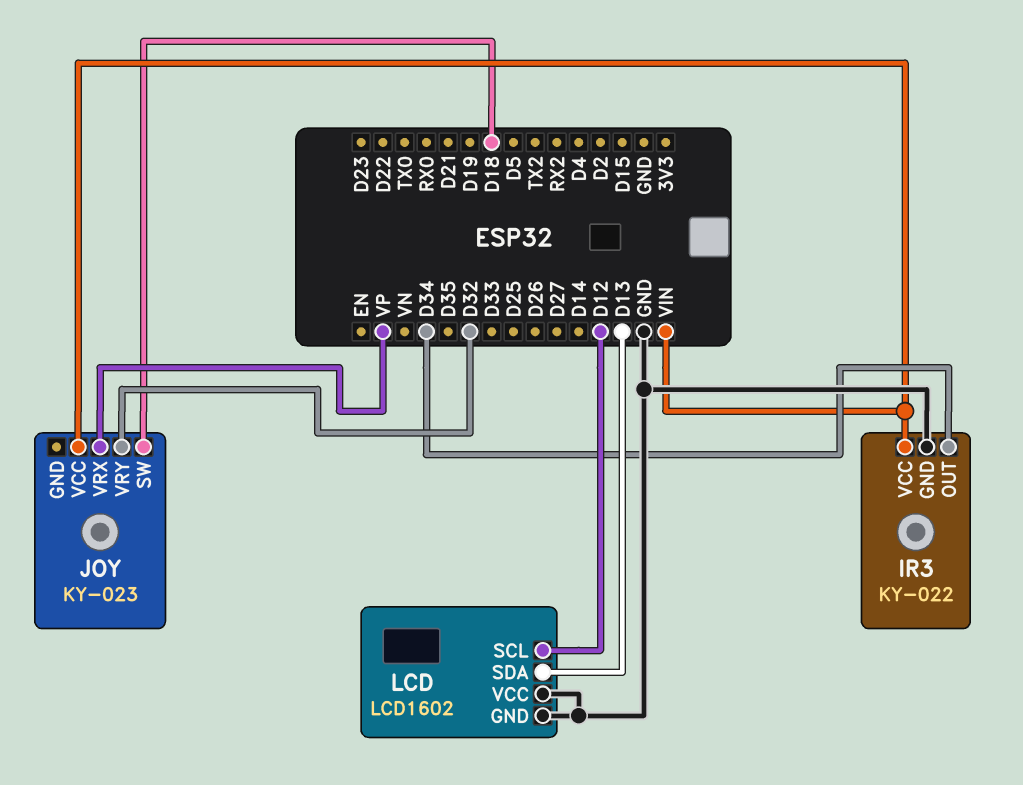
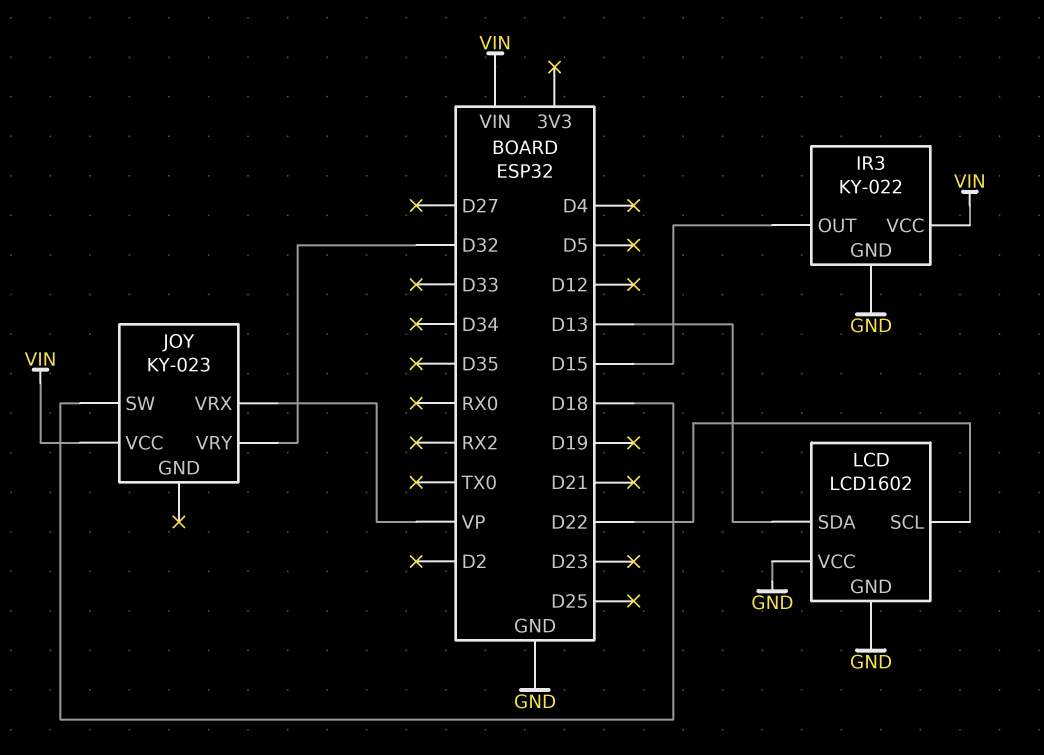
IR3 pin OUT: D34 -> D15
LCD pin SCL: D12 -> D22

